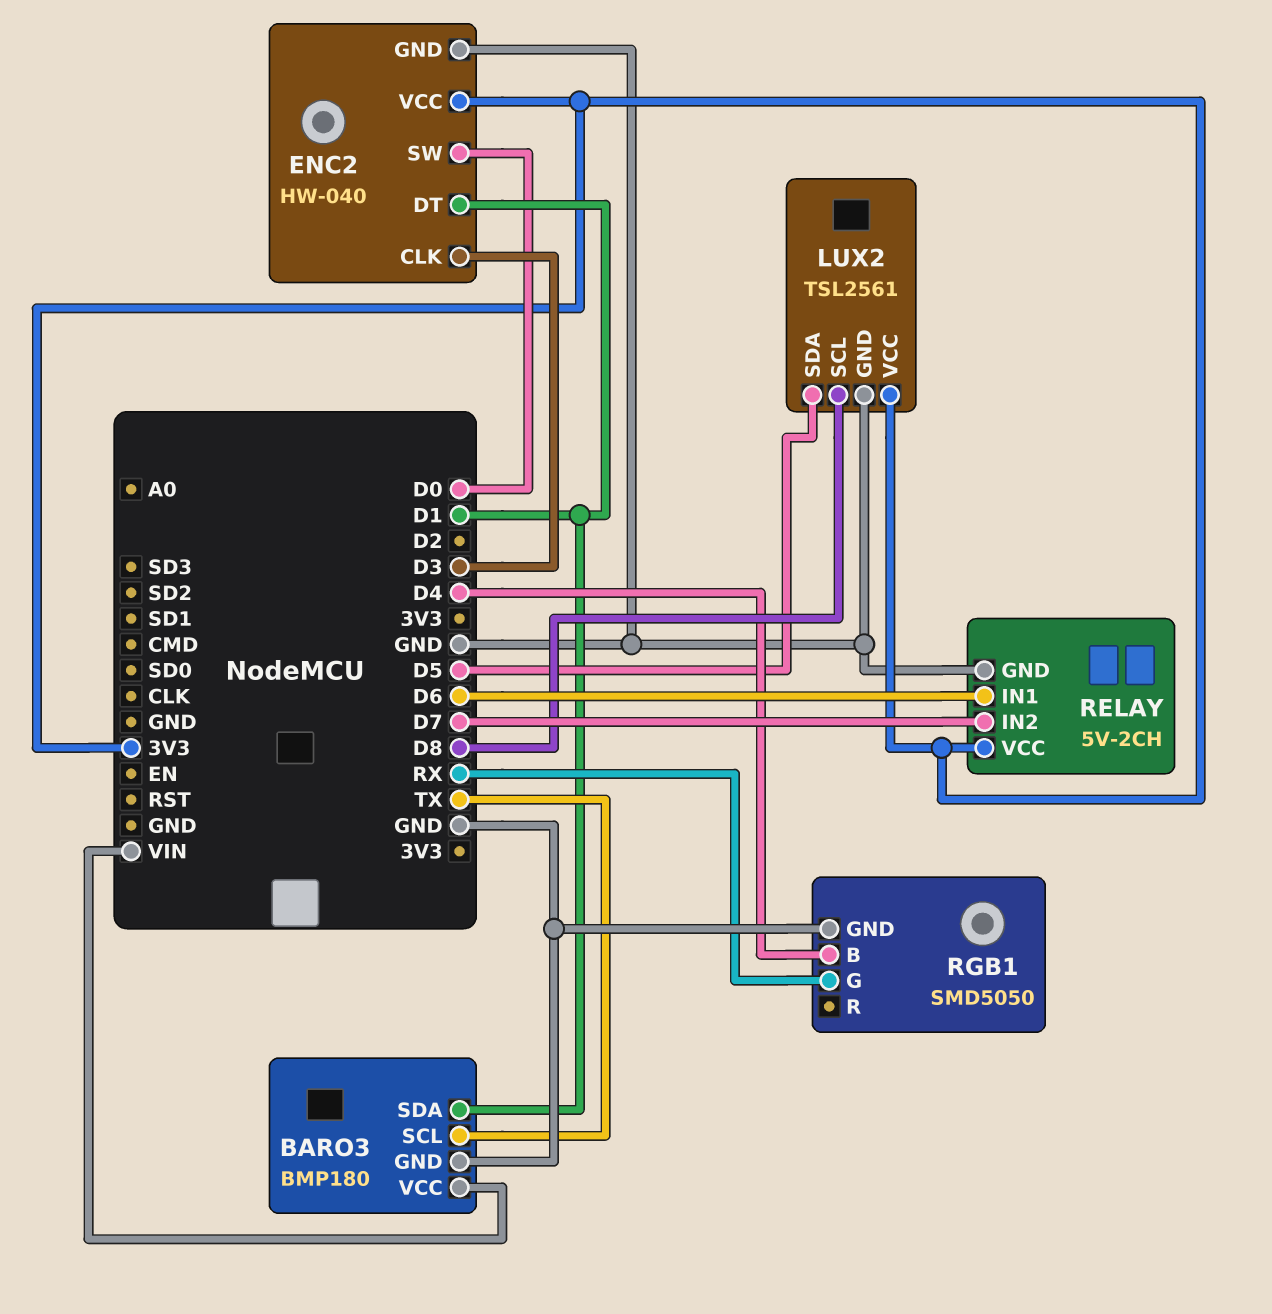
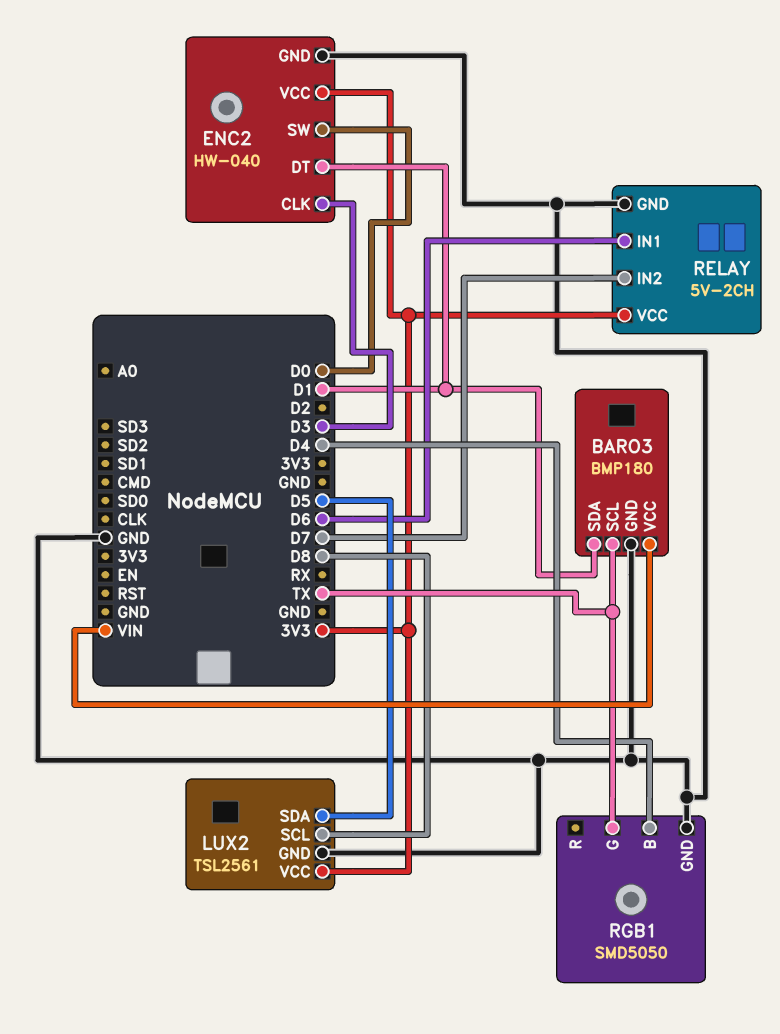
RGB1 pin G: RX -> TX

